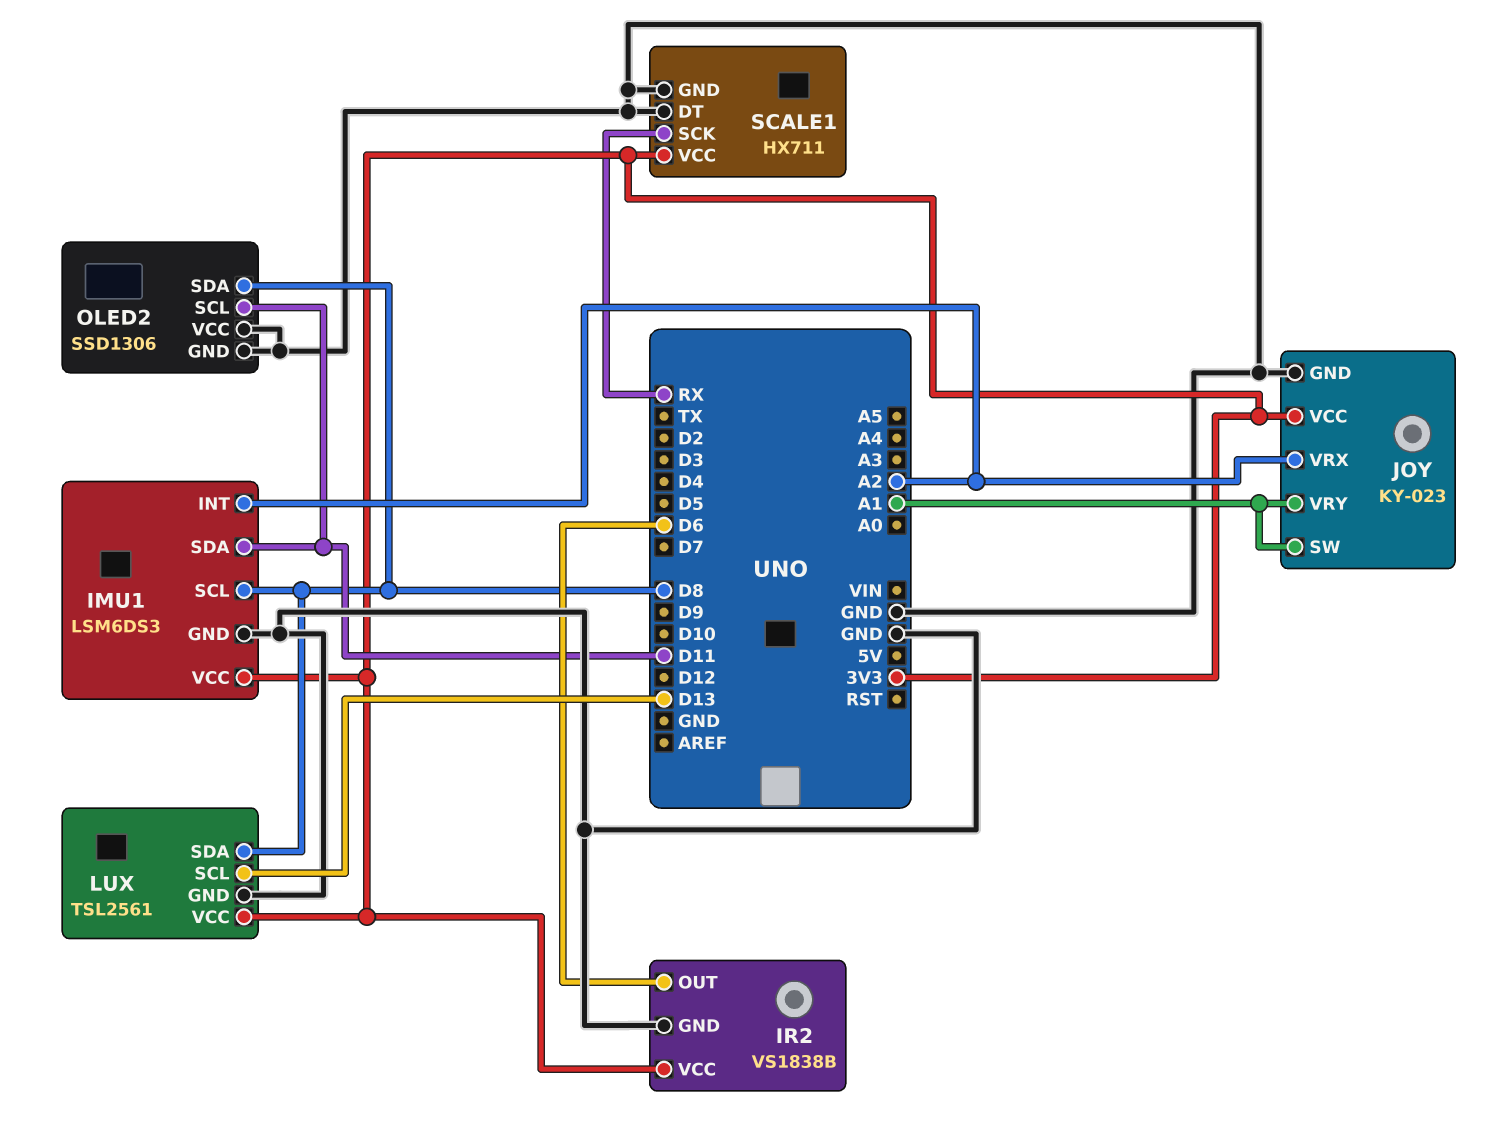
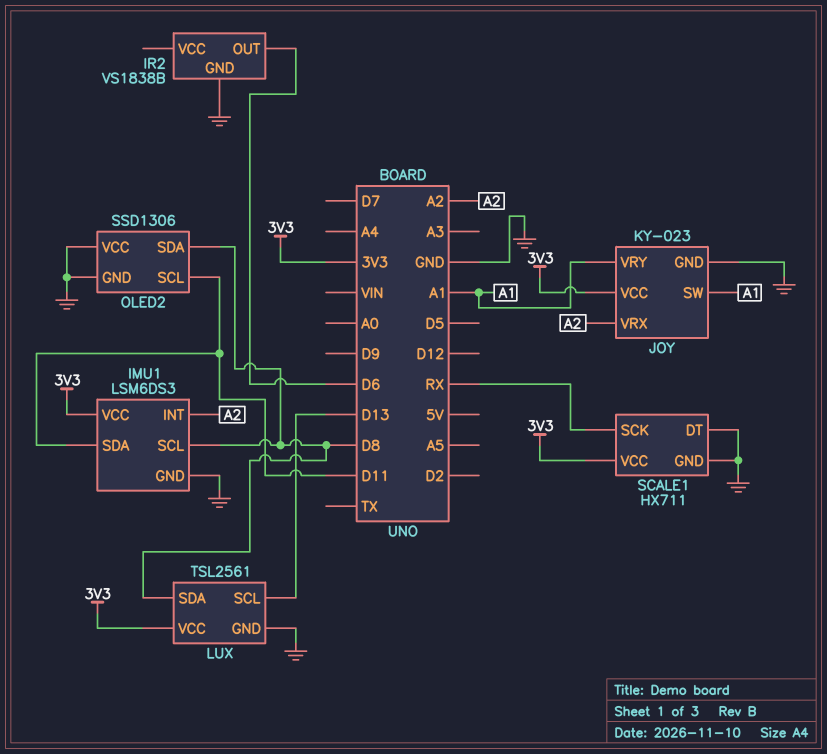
IR2 pin VCC: 3V3 -> none

